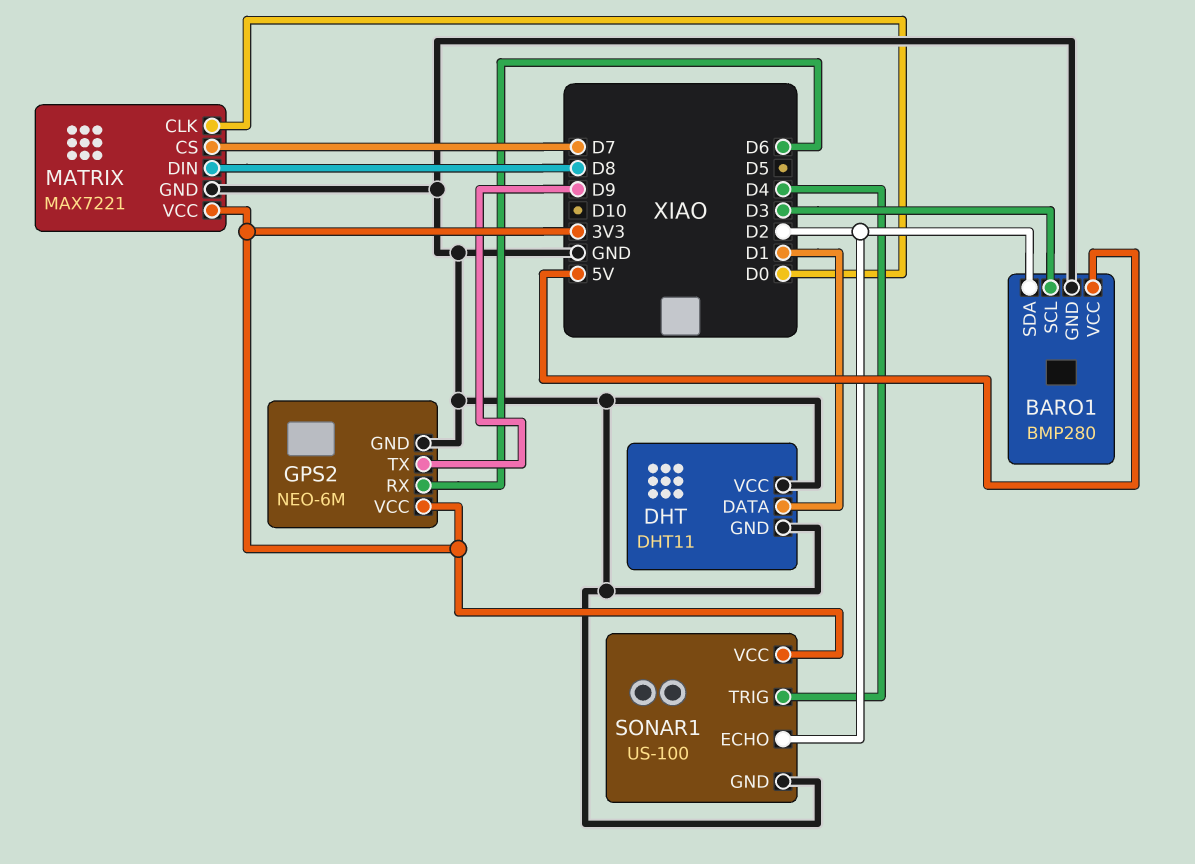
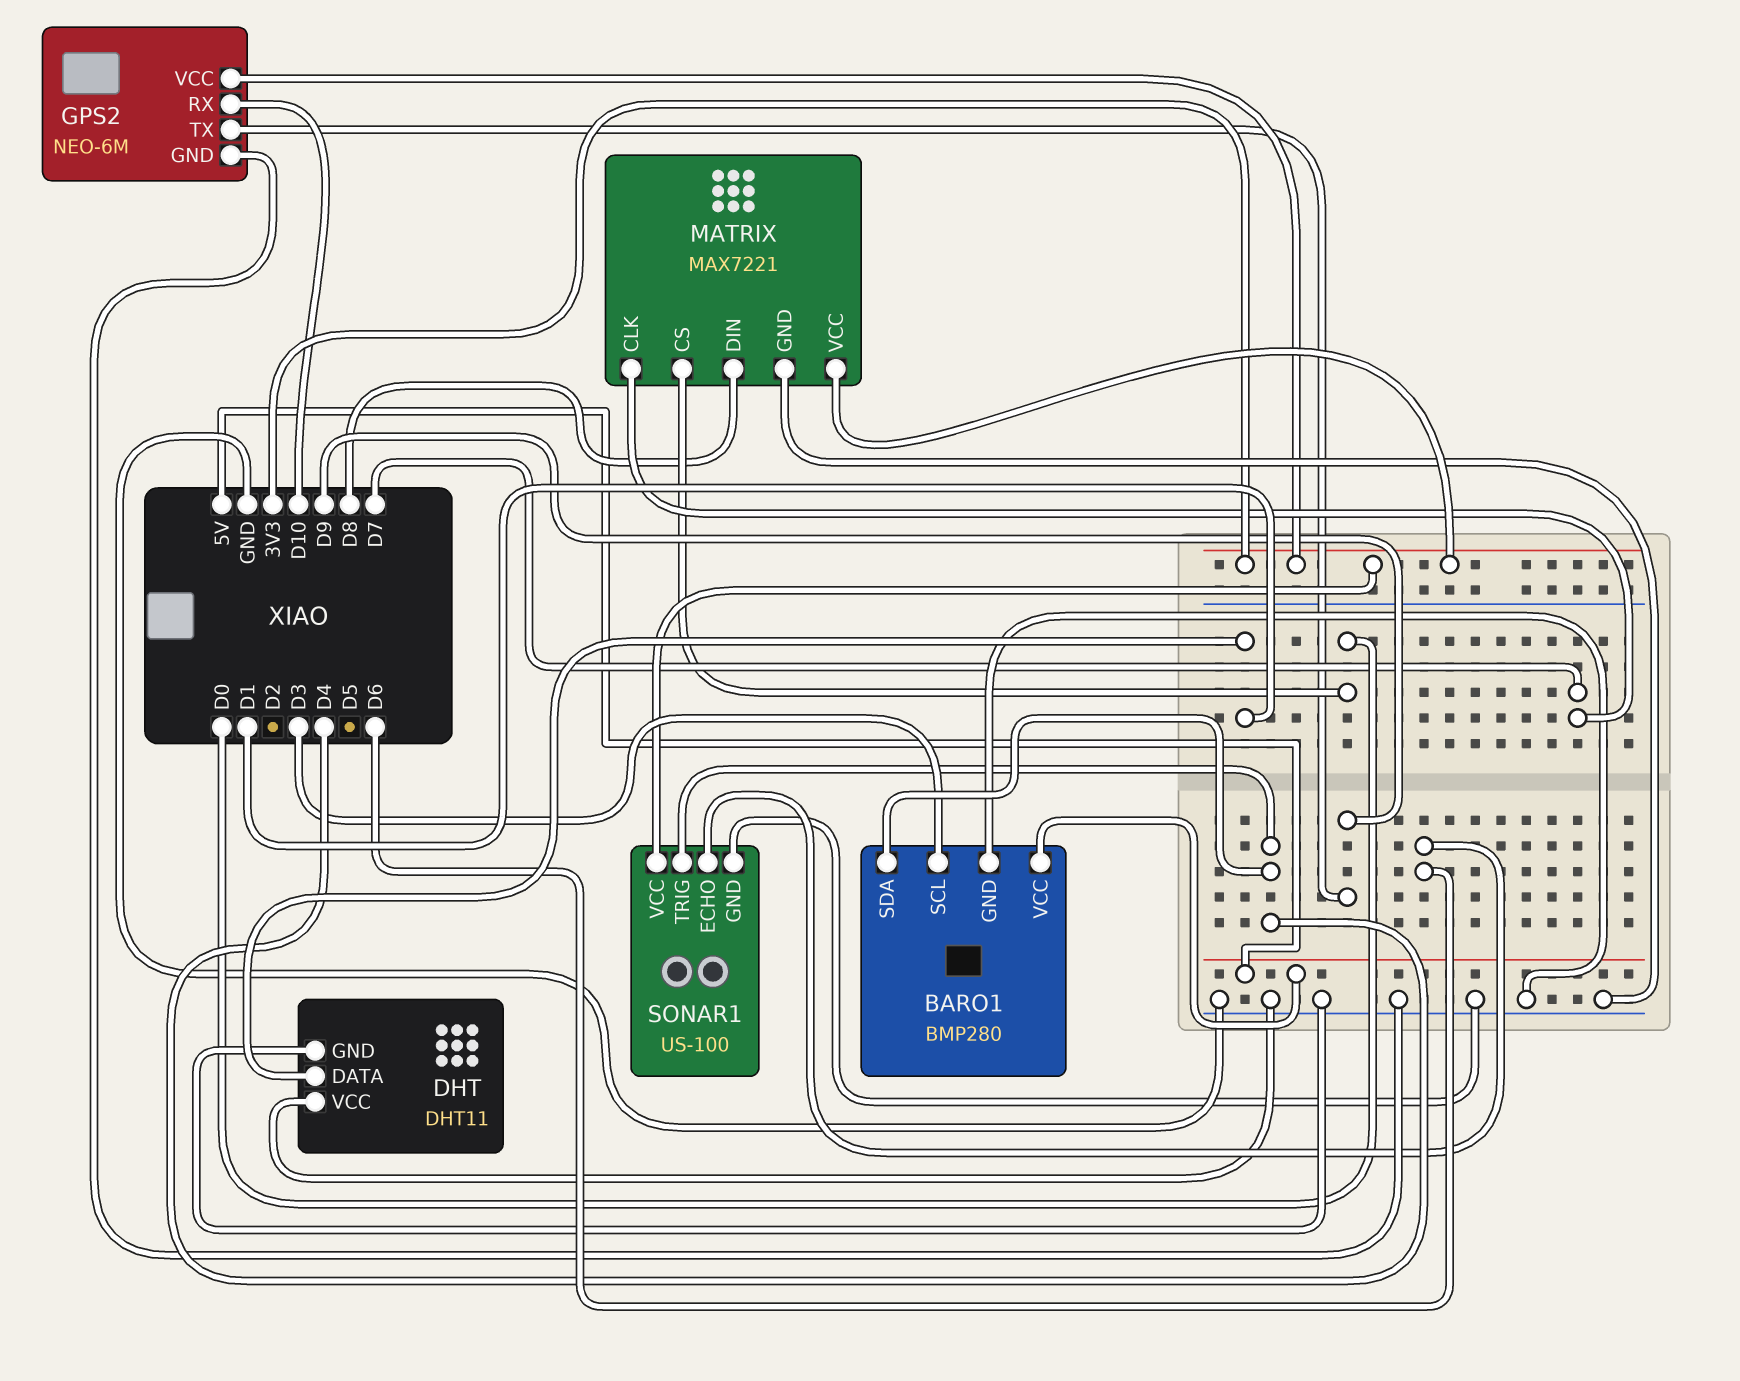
BARO1 pin SDA: D2 -> D4
GPS2 pin RX: D6 -> D10
MATRIX pin CLK: D0 -> D7
MATRIX pin CS: D7 -> D0
SONAR1 pin ECHO: D2 -> D6

